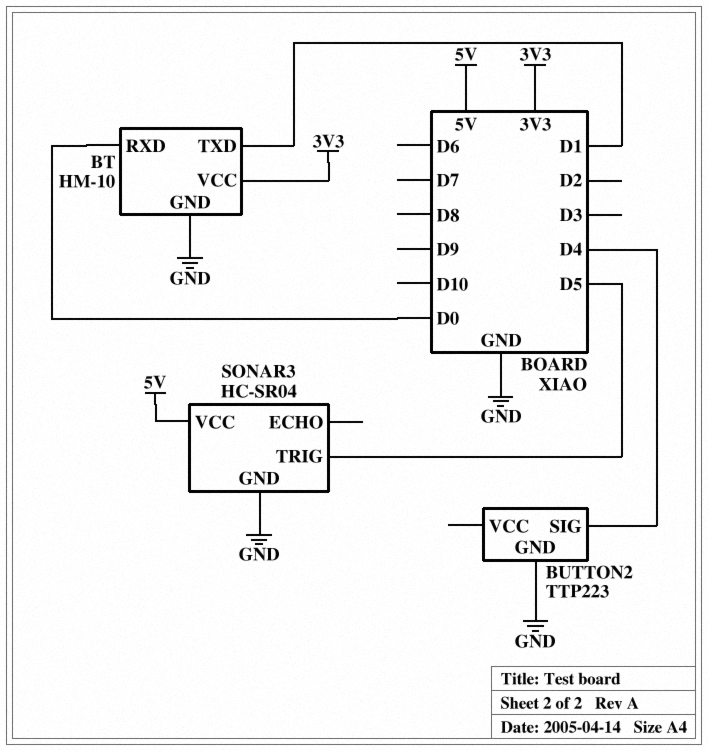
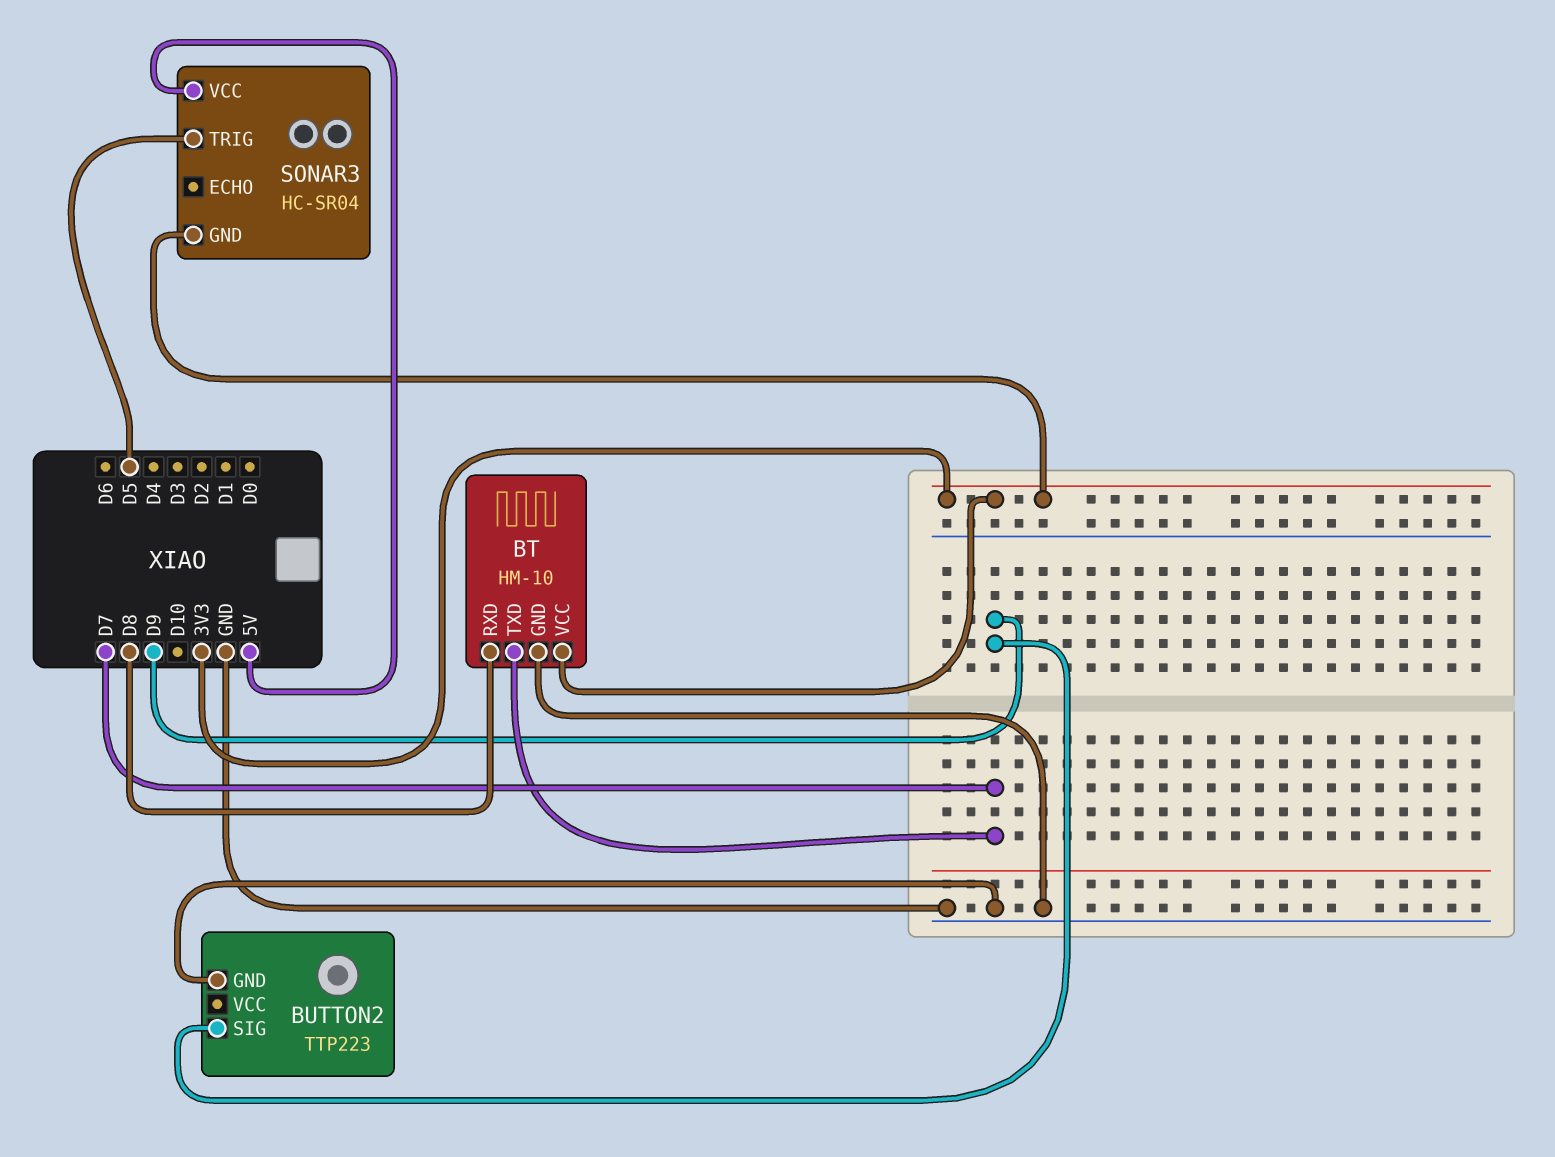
BT pin RXD: D0 -> D8
BT pin TXD: D1 -> D7
BUTTON2 pin SIG: D4 -> D9
SONAR3 pin GND: GND -> 3V3

